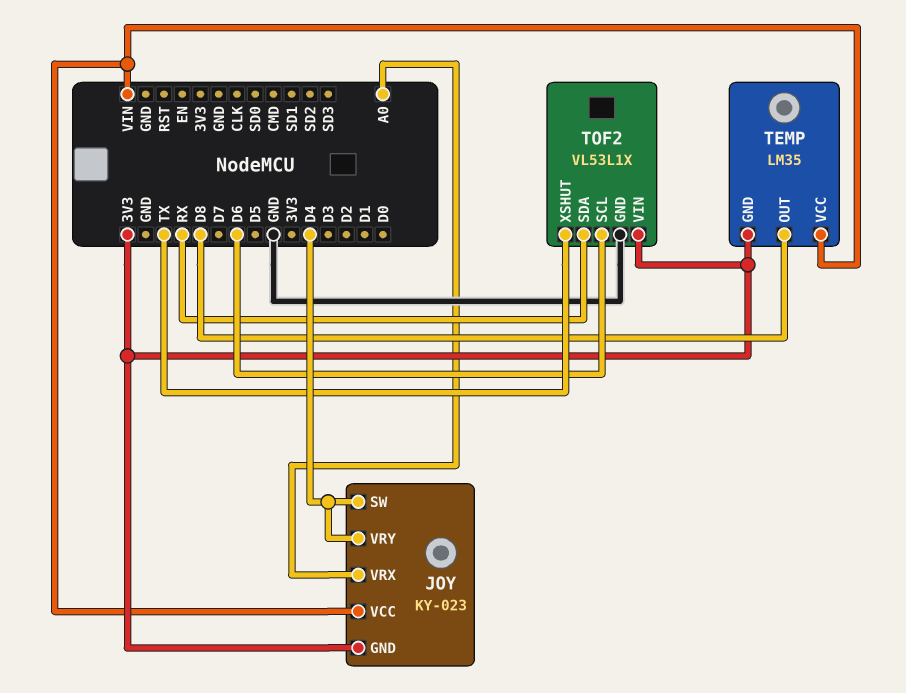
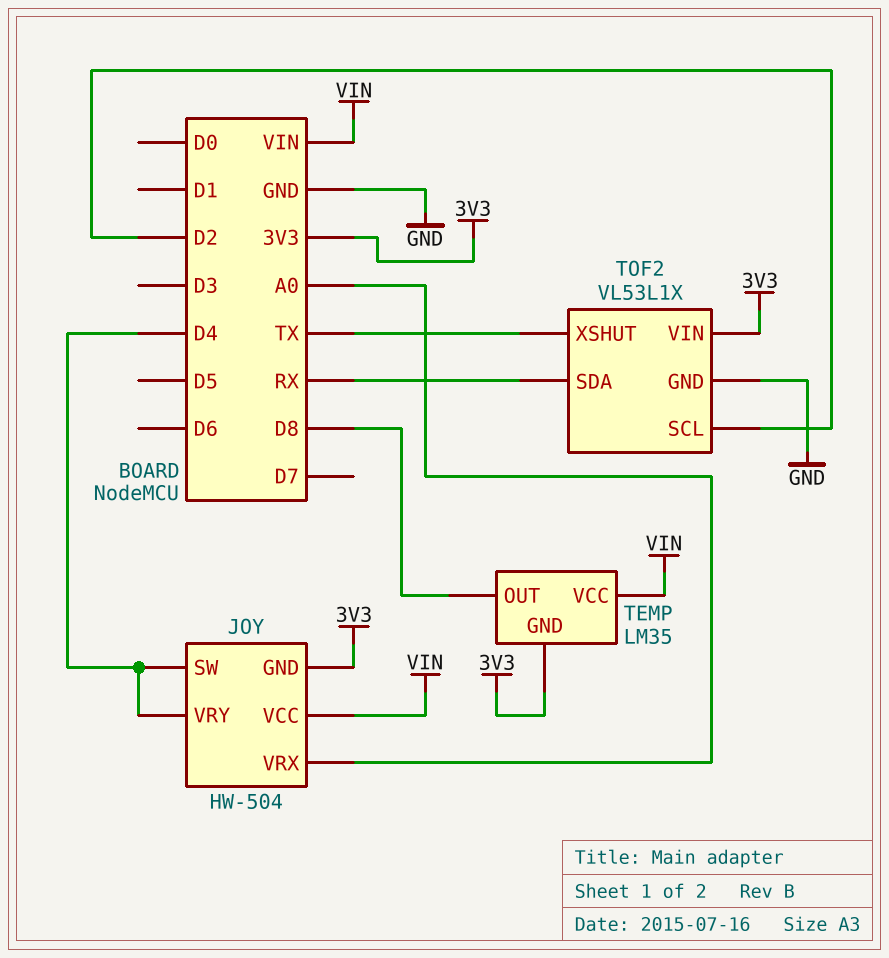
JOY: KY-023 -> HW-504
TOF2 pin SCL: D6 -> D2

